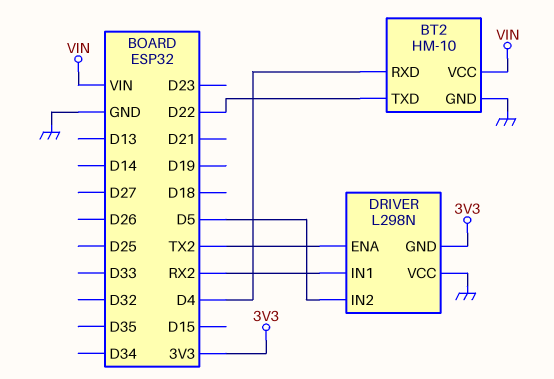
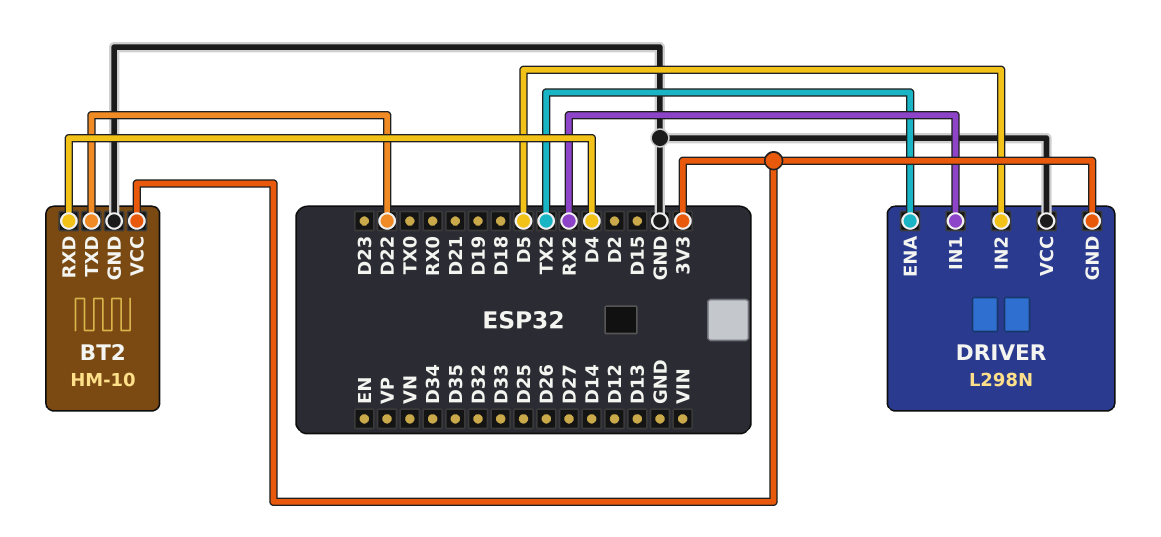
BT2 pin VCC: VIN -> 3V3

